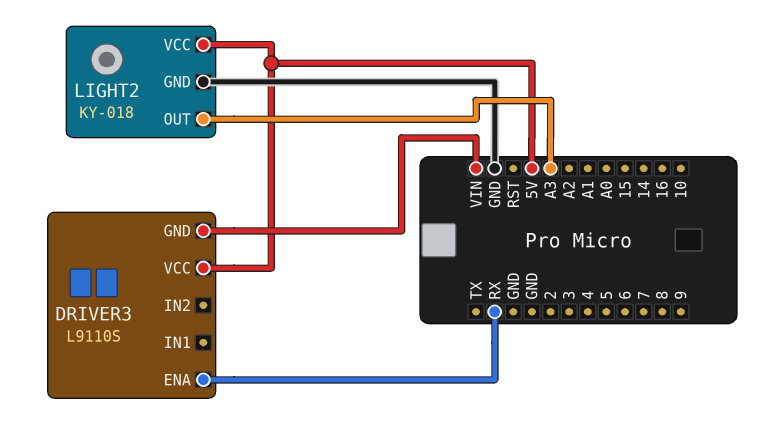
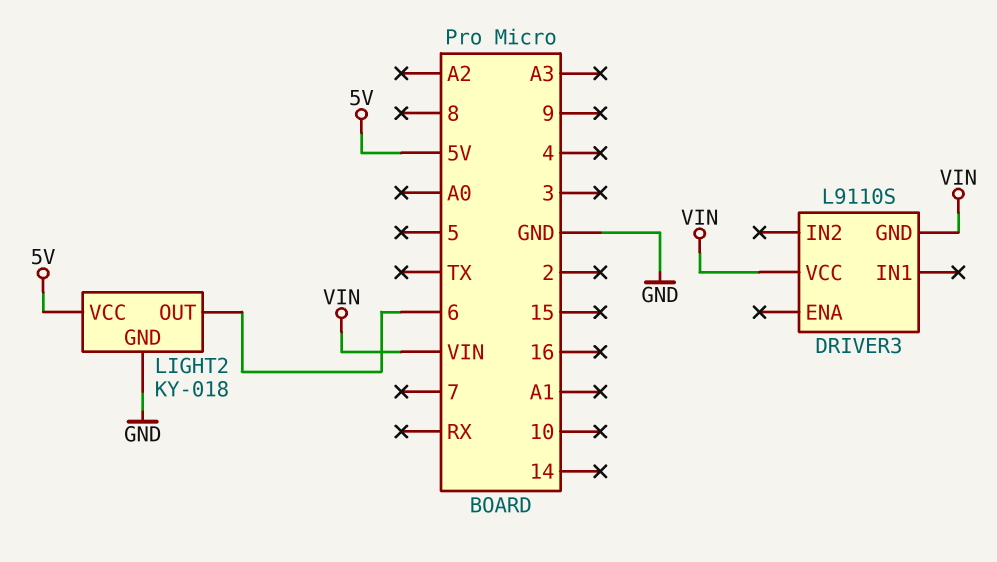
DRIVER3 pin ENA: RX -> none
DRIVER3 pin VCC: 5V -> VIN
LIGHT2 pin OUT: A3 -> 6

